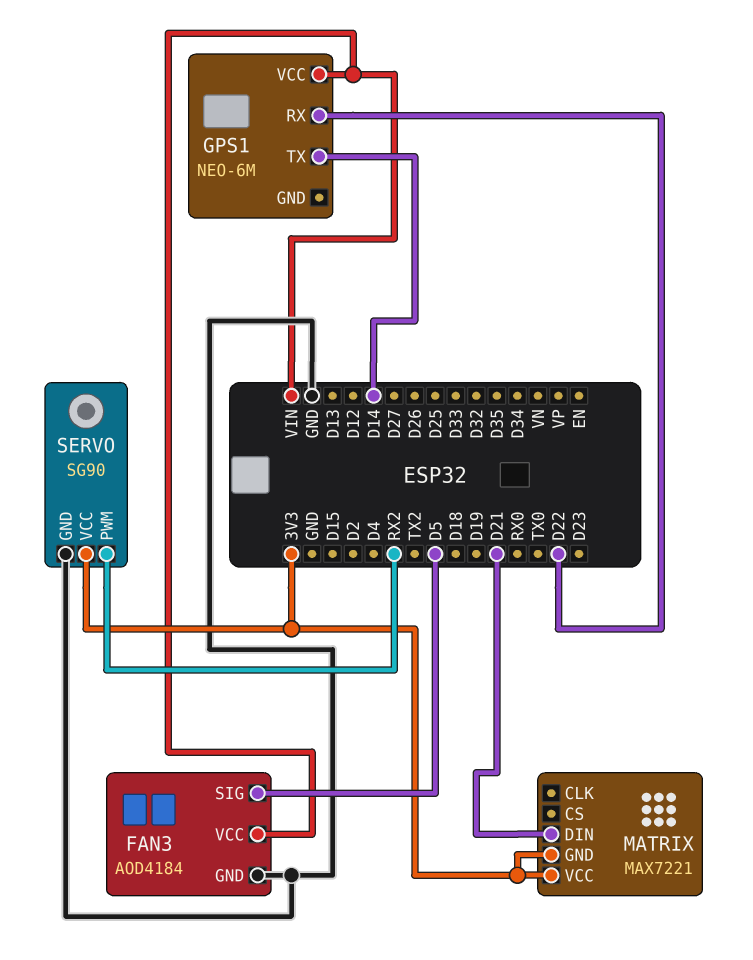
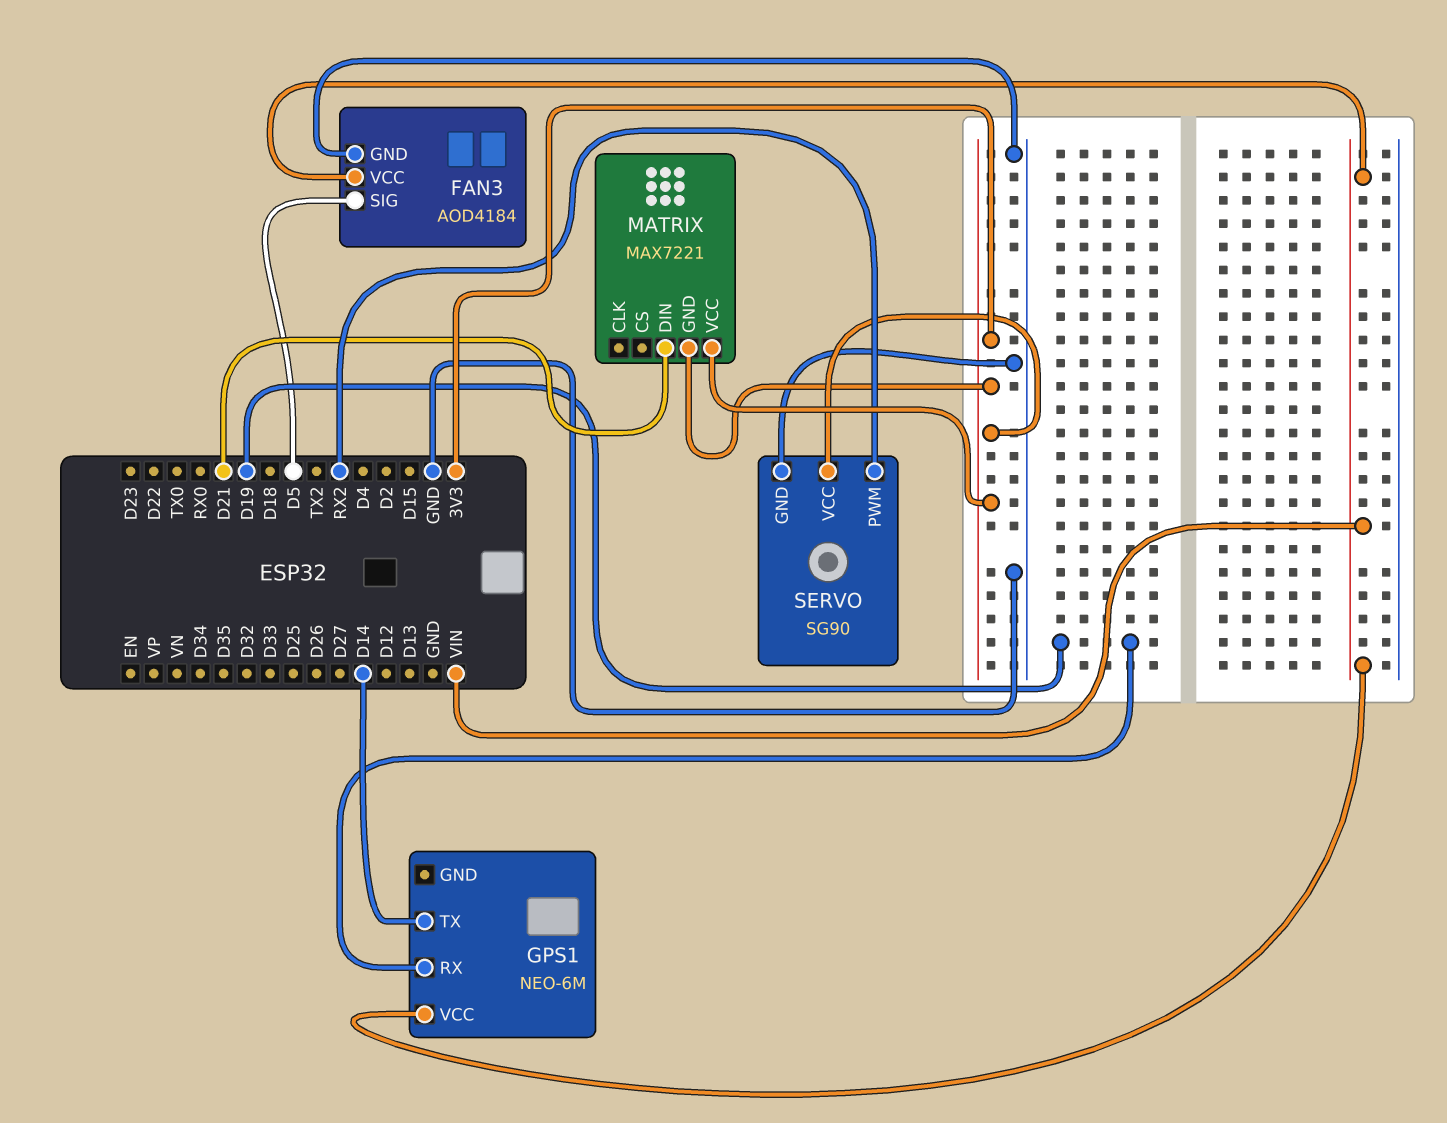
GPS1 pin RX: D22 -> D19

